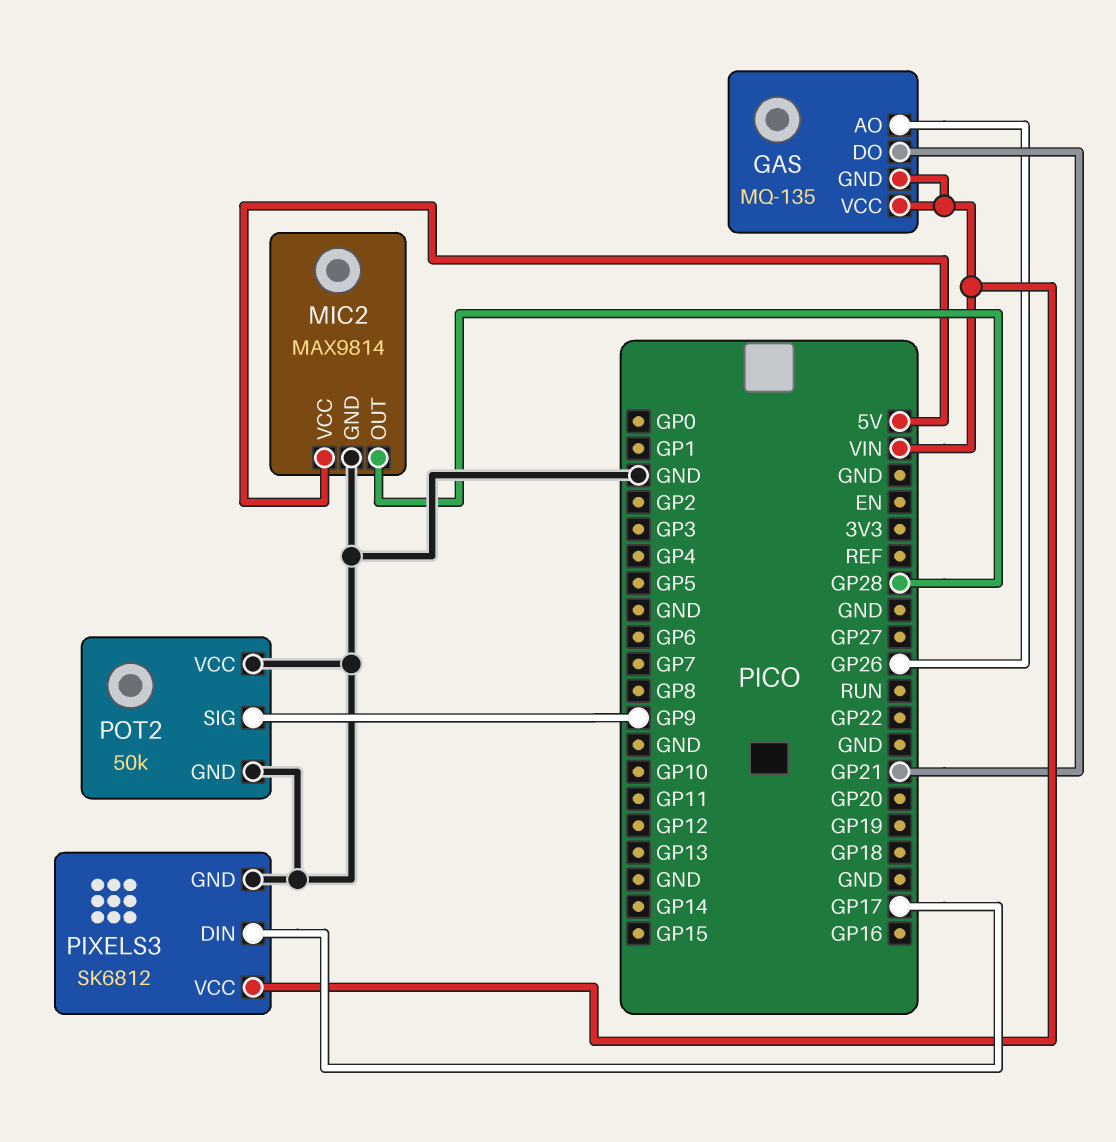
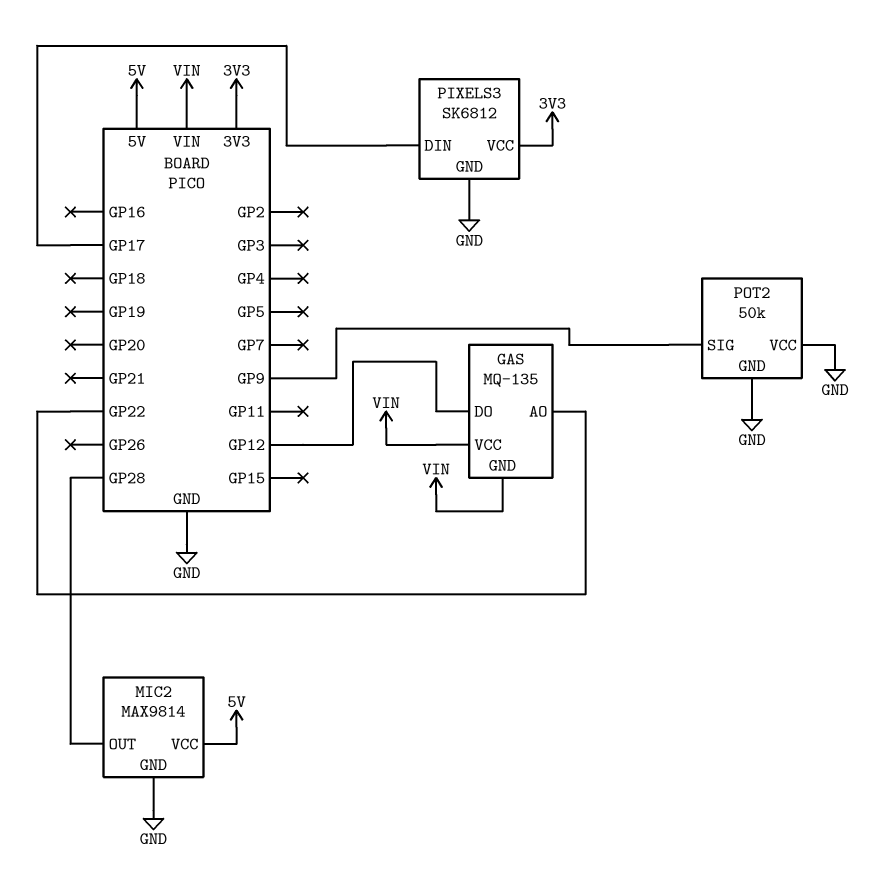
GAS pin AO: GP26 -> GP22
GAS pin DO: GP21 -> GP12
PIXELS3 pin VCC: VIN -> 3V3

